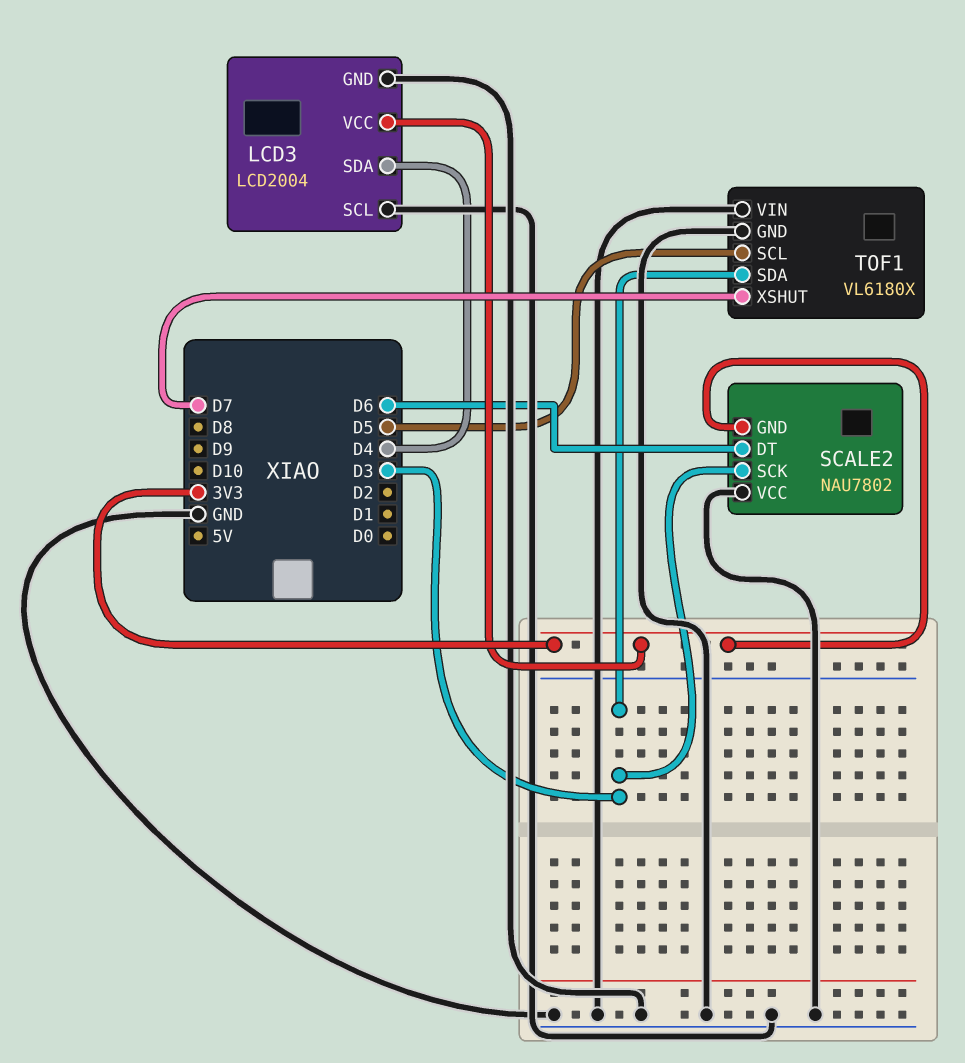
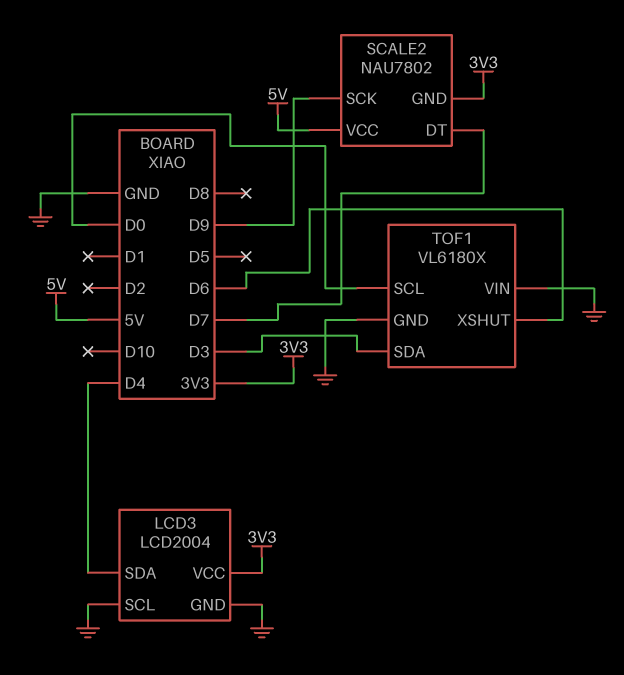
SCALE2 pin DT: D6 -> D7
SCALE2 pin SCK: D3 -> D9
SCALE2 pin VCC: GND -> 5V
TOF1 pin SCL: D5 -> D0
TOF1 pin XSHUT: D7 -> D6

